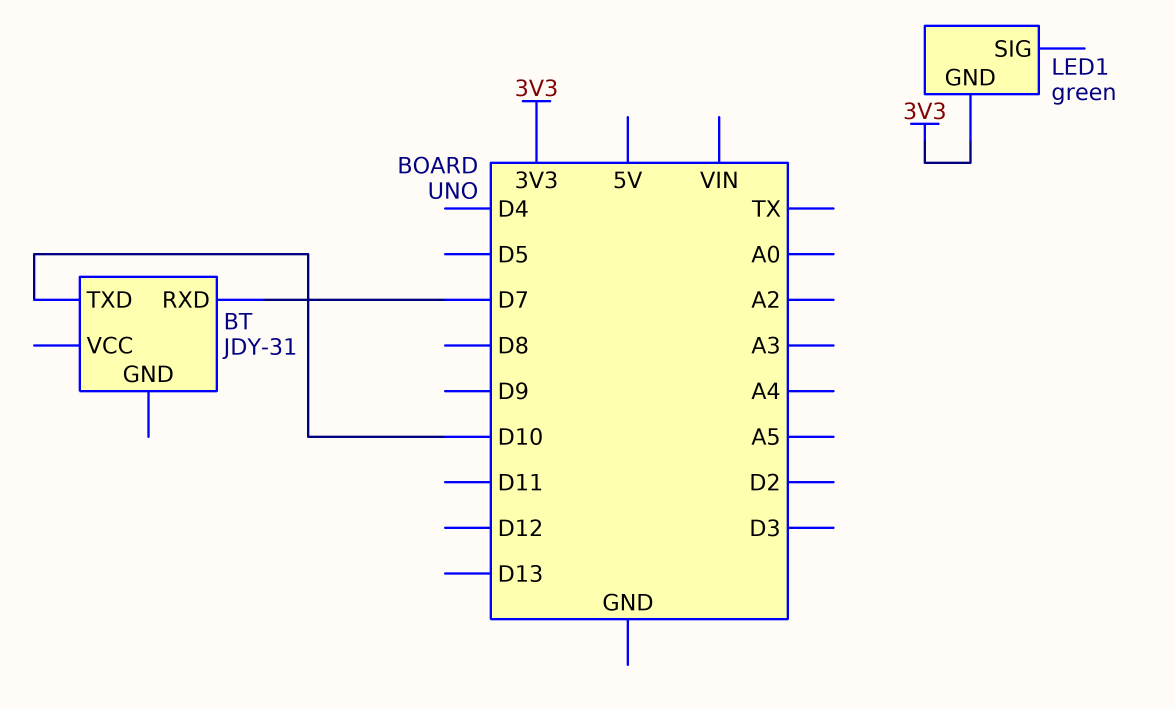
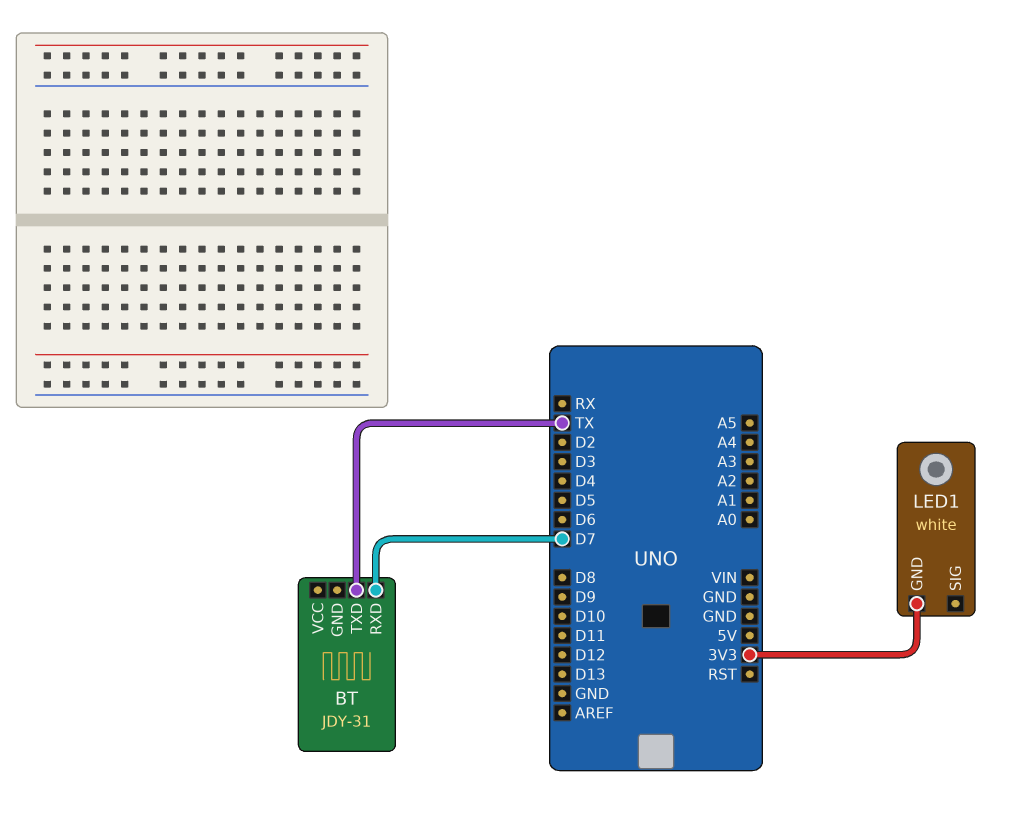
BT pin TXD: D10 -> TX
LED1: green -> white

